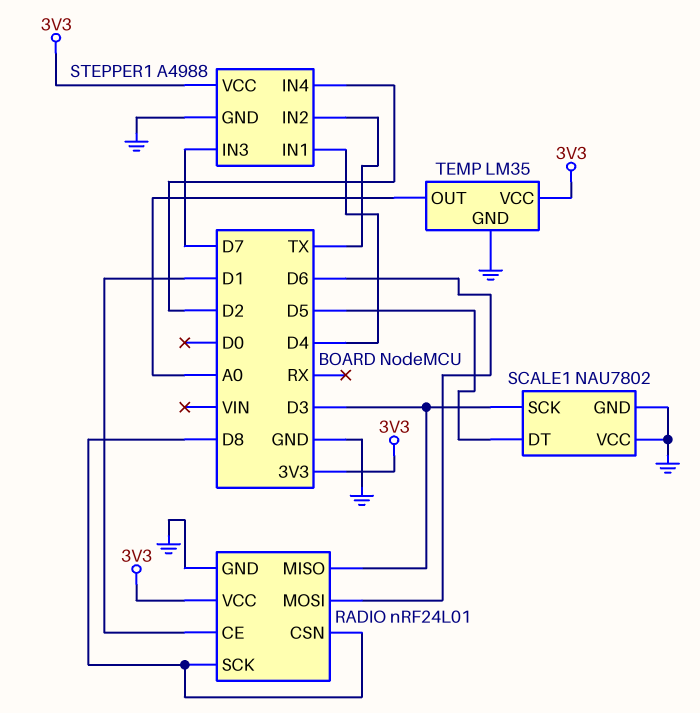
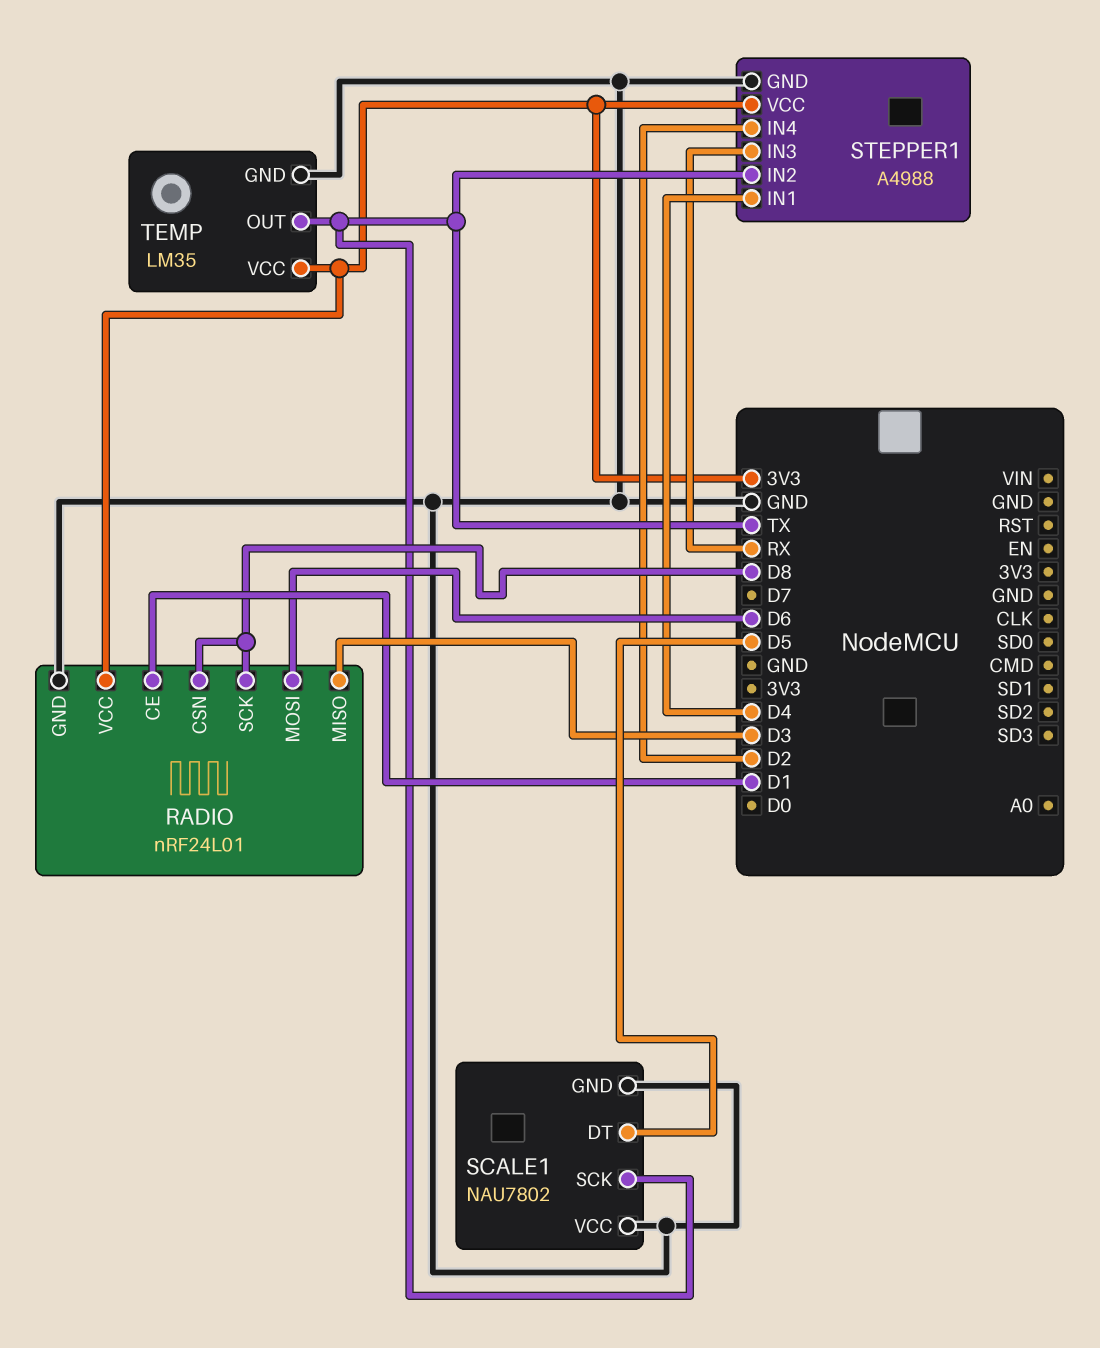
SCALE1 pin SCK: D3 -> TX
STEPPER1 pin IN3: D7 -> RX
TEMP pin OUT: A0 -> TX

